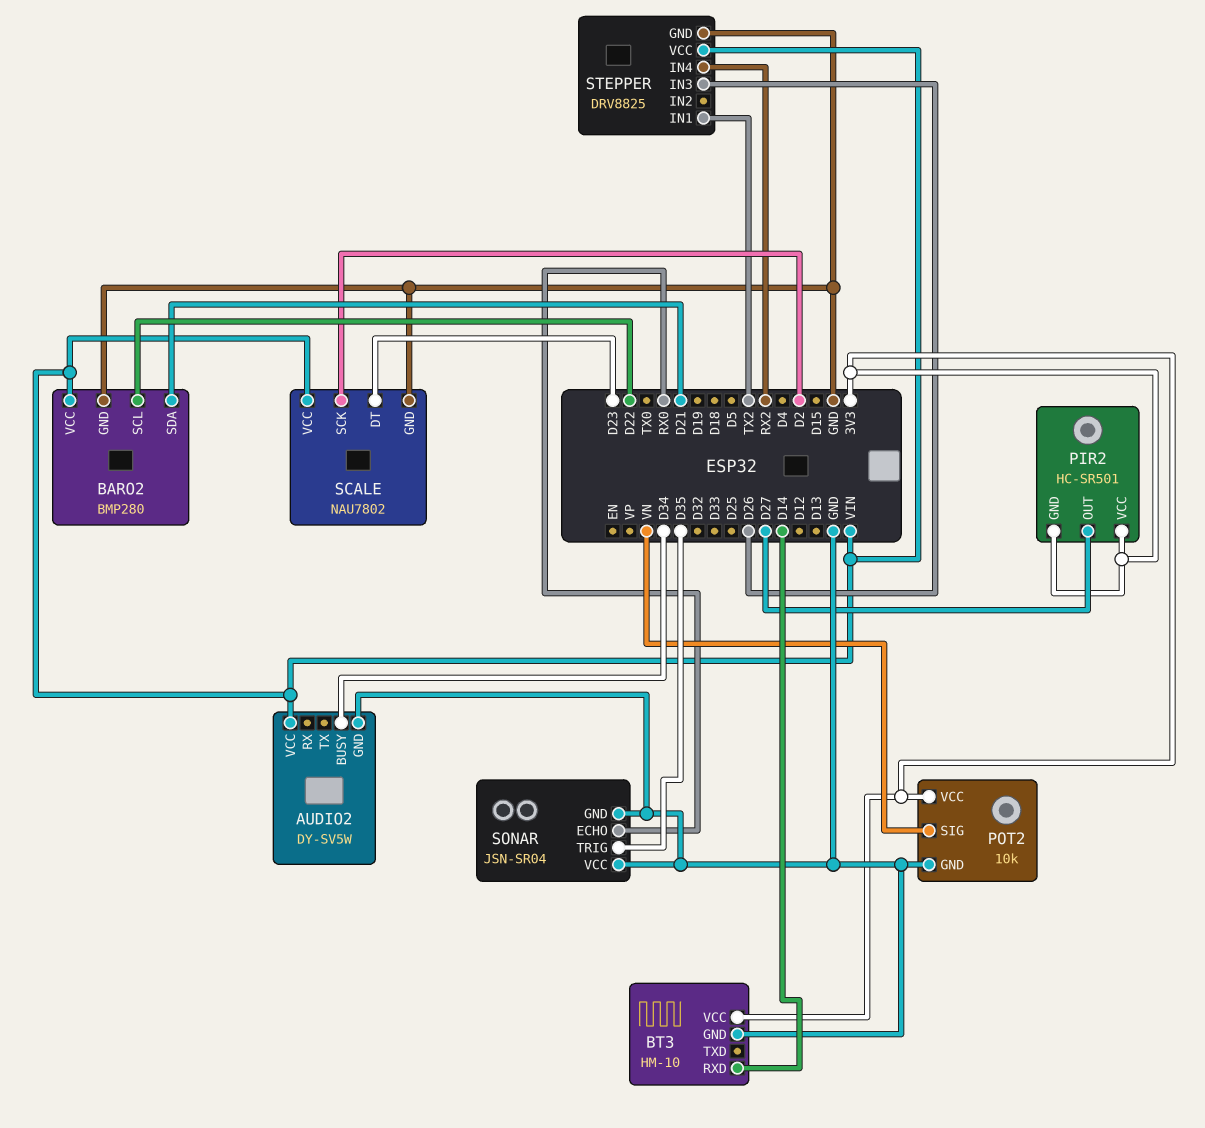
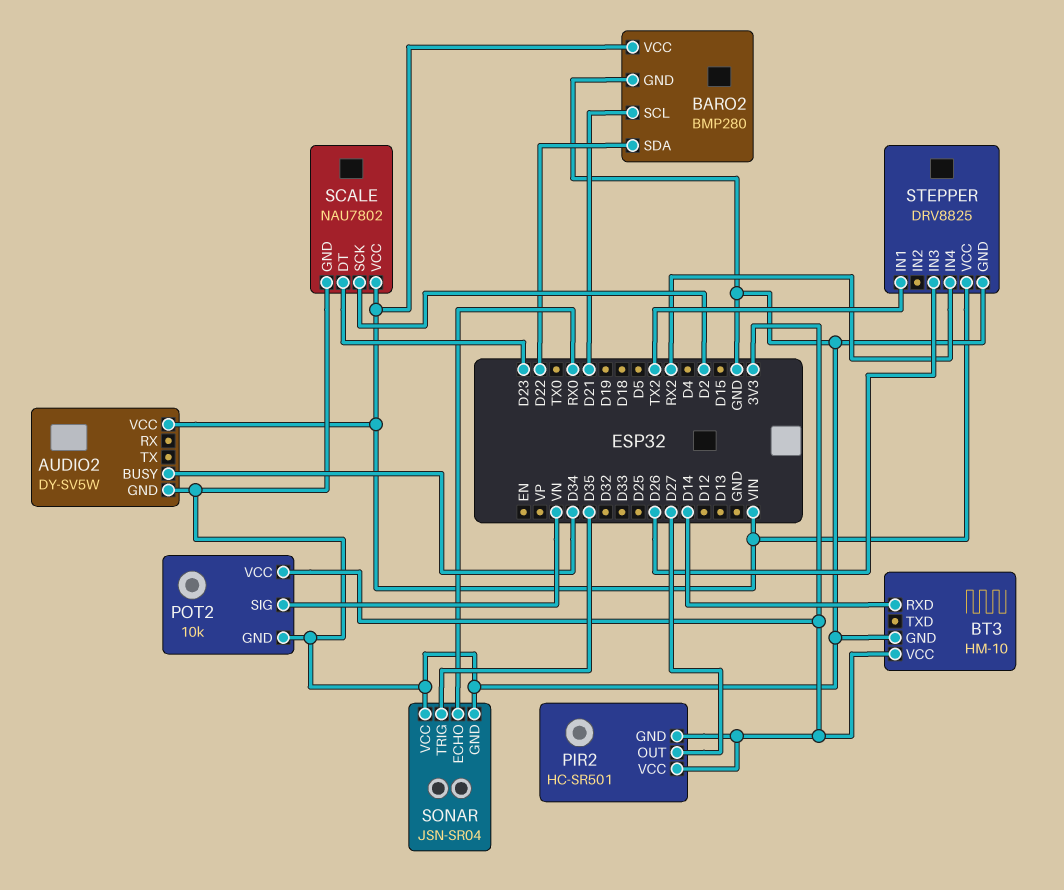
BARO2 pin SCL: D22 -> D21
BARO2 pin SDA: D21 -> D22

